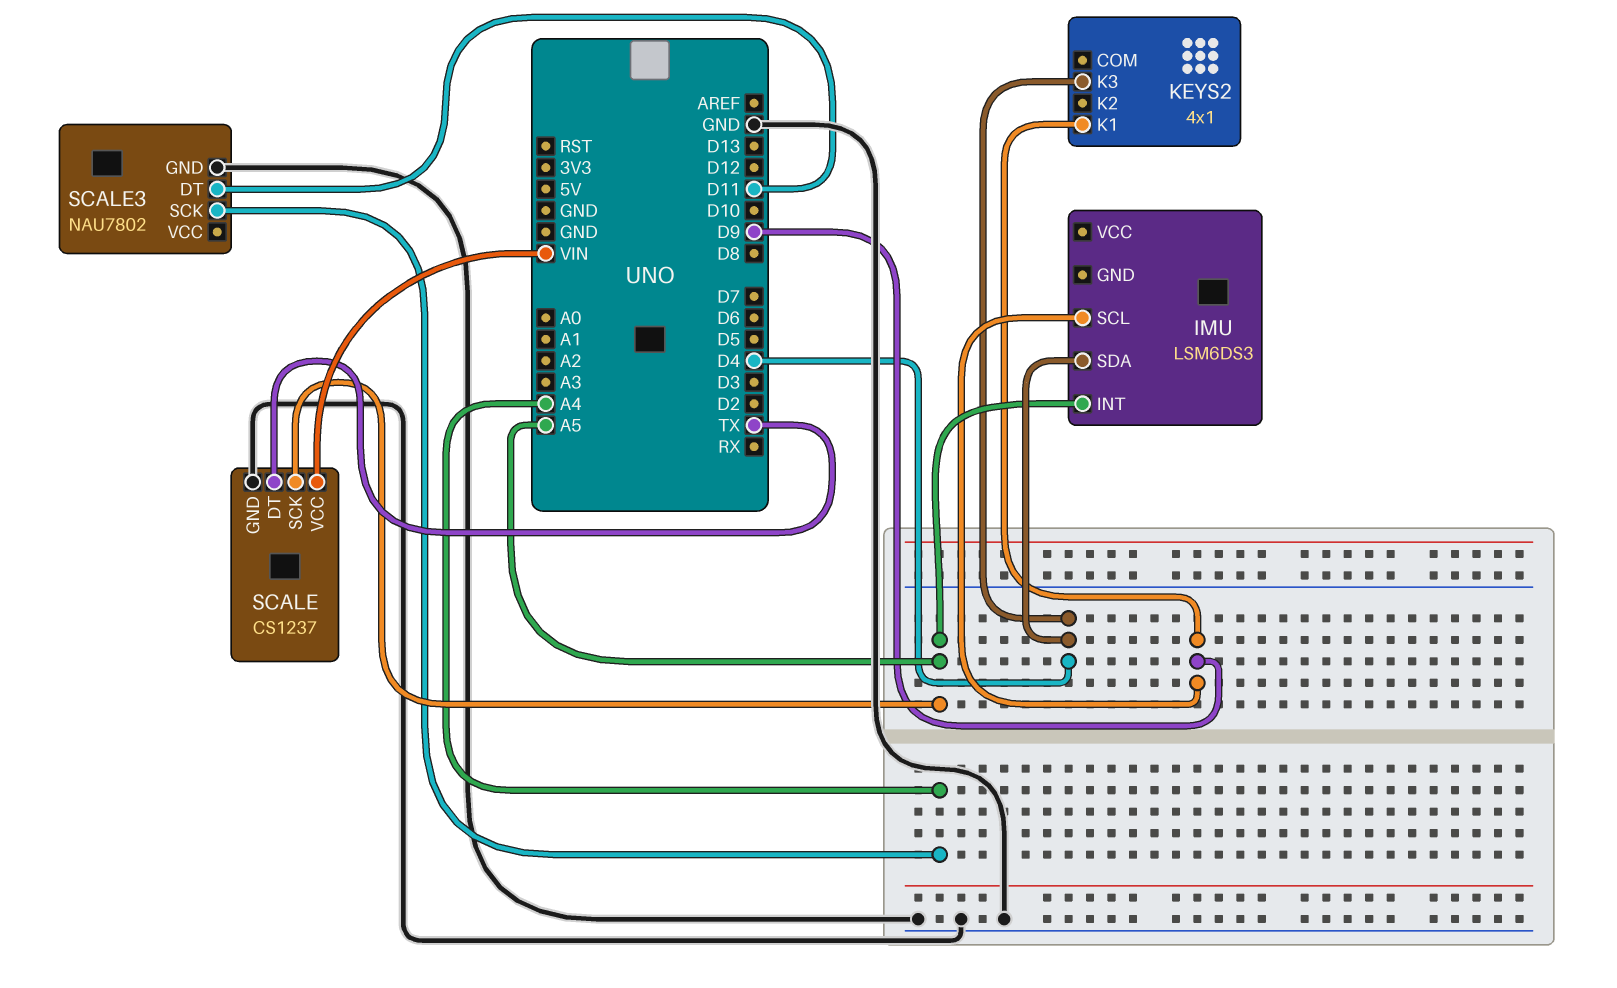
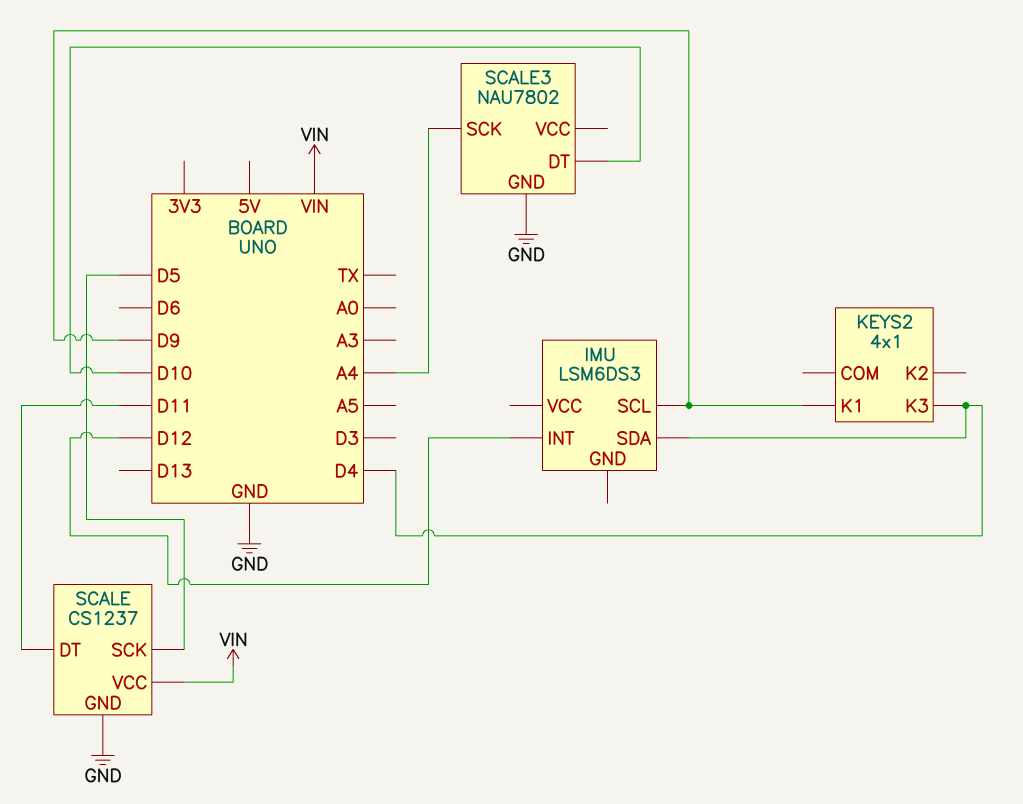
IMU pin INT: A5 -> D12
SCALE pin DT: TX -> D11
SCALE pin SCK: A5 -> D5
SCALE3 pin DT: D11 -> D10

